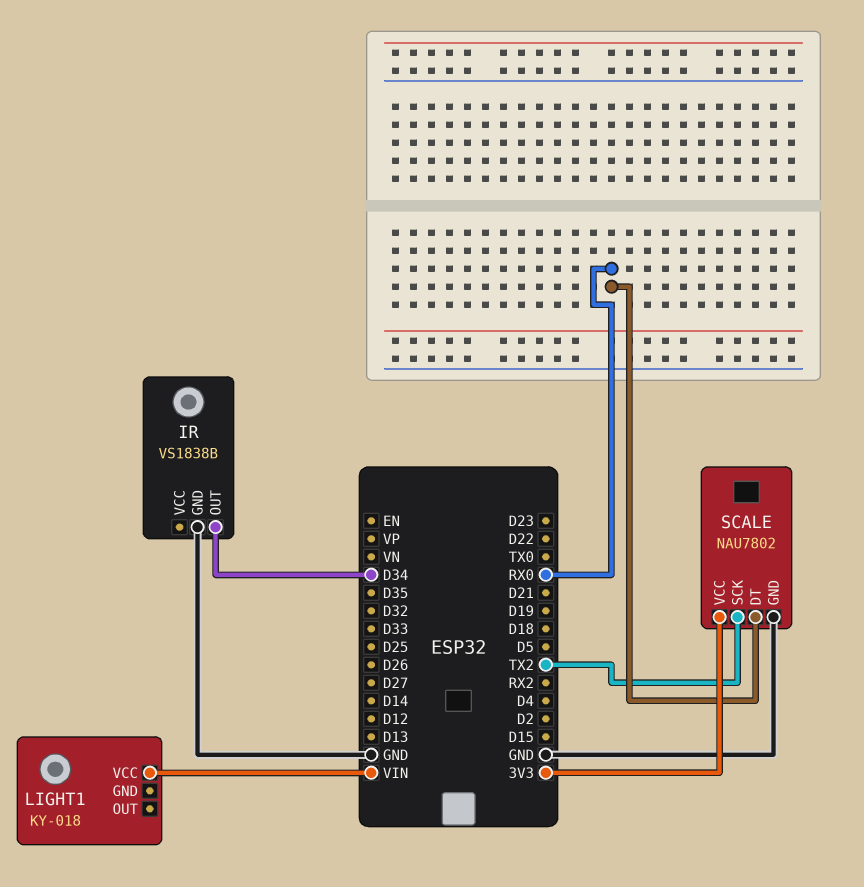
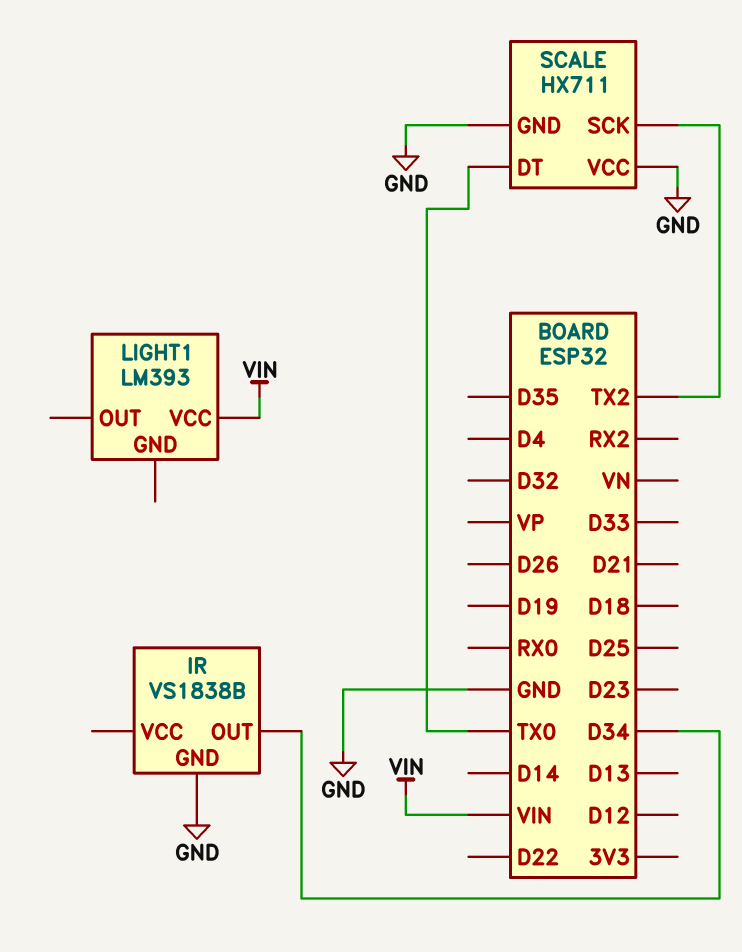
LIGHT1: KY-018 -> LM393
SCALE: NAU7802 -> HX711
SCALE pin DT: RX0 -> TX0
SCALE pin VCC: 3V3 -> GND

